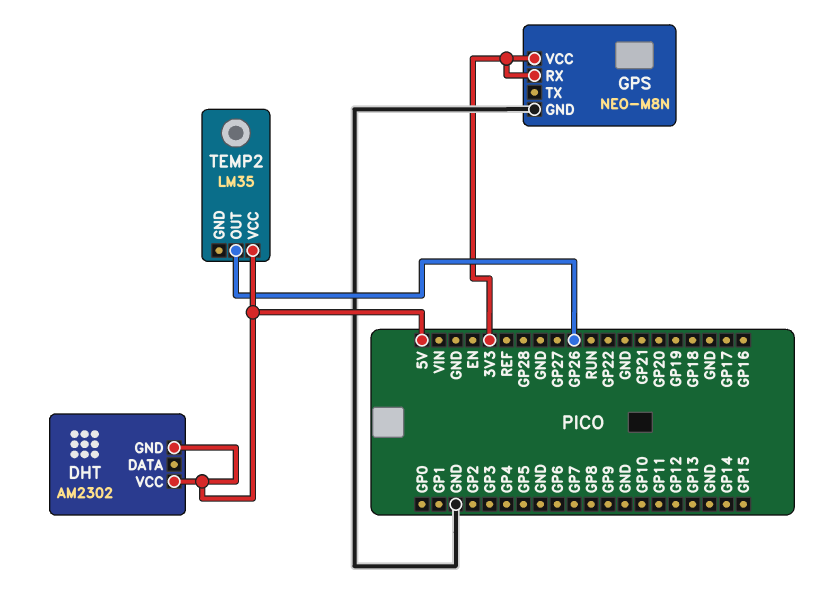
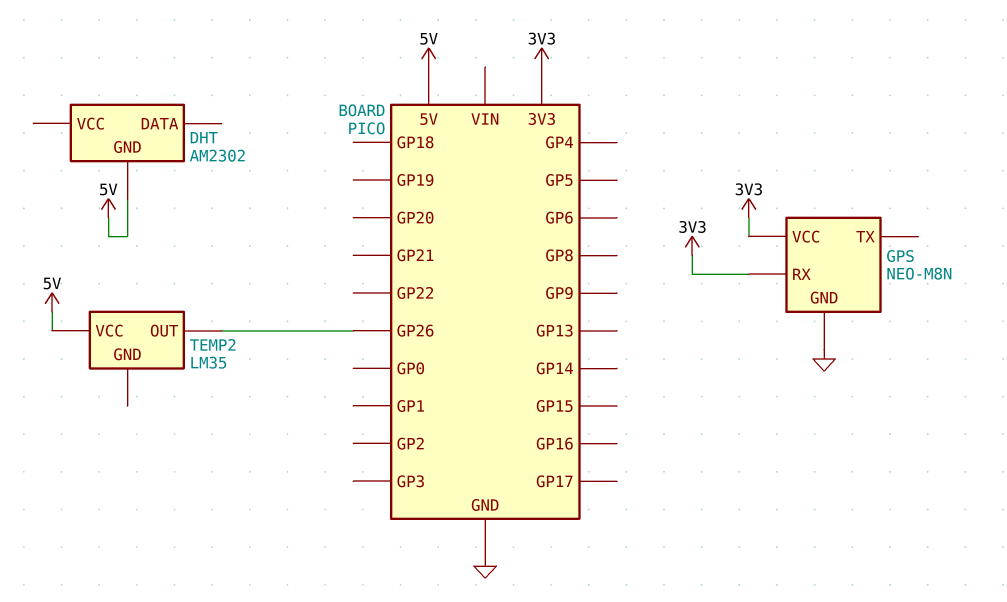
DHT pin VCC: 5V -> none

